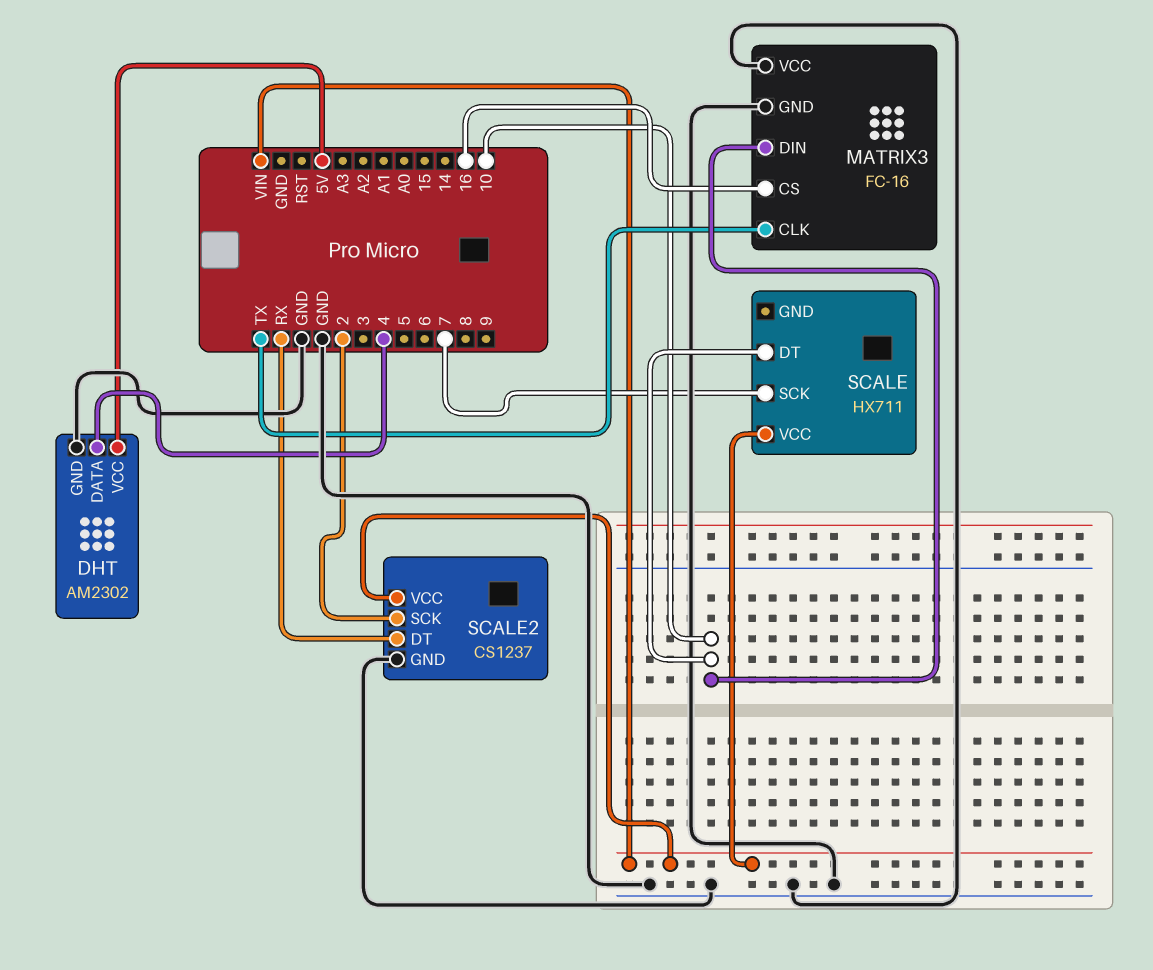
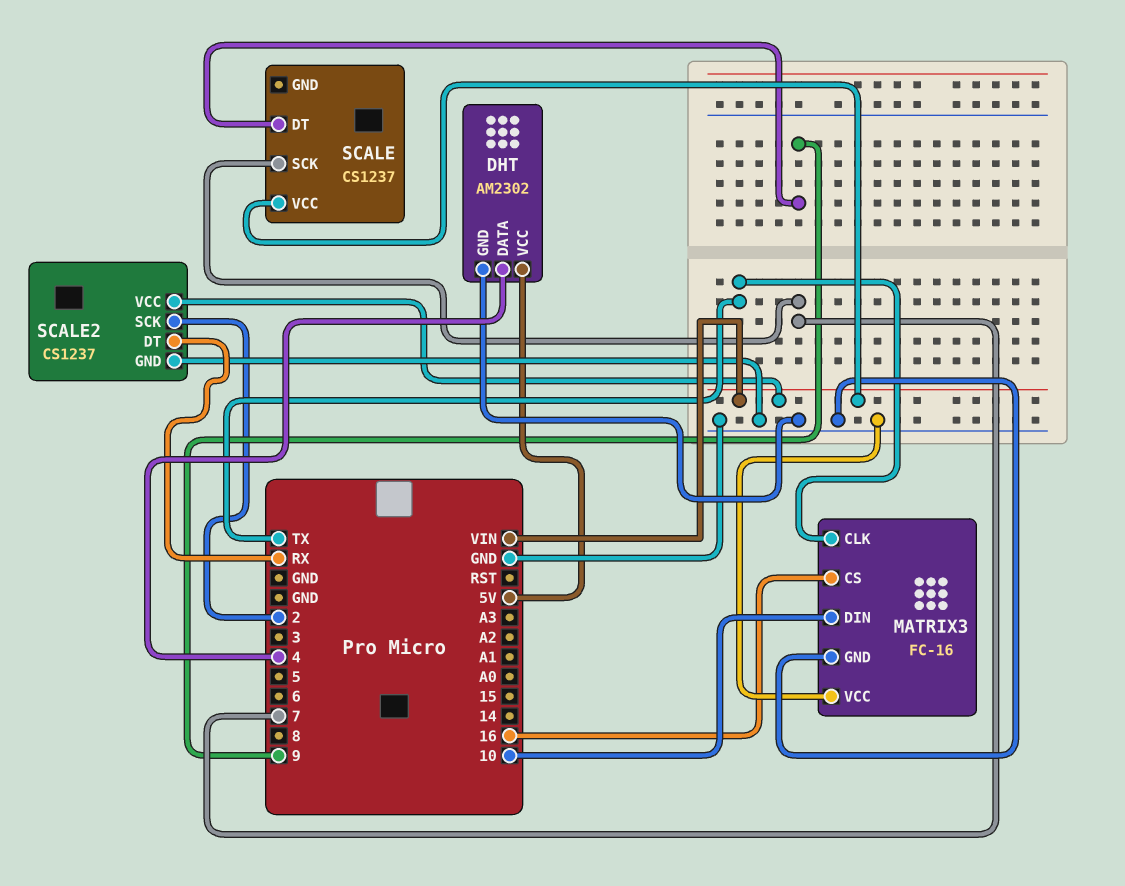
SCALE: HX711 -> CS1237
SCALE pin DT: 10 -> 9

